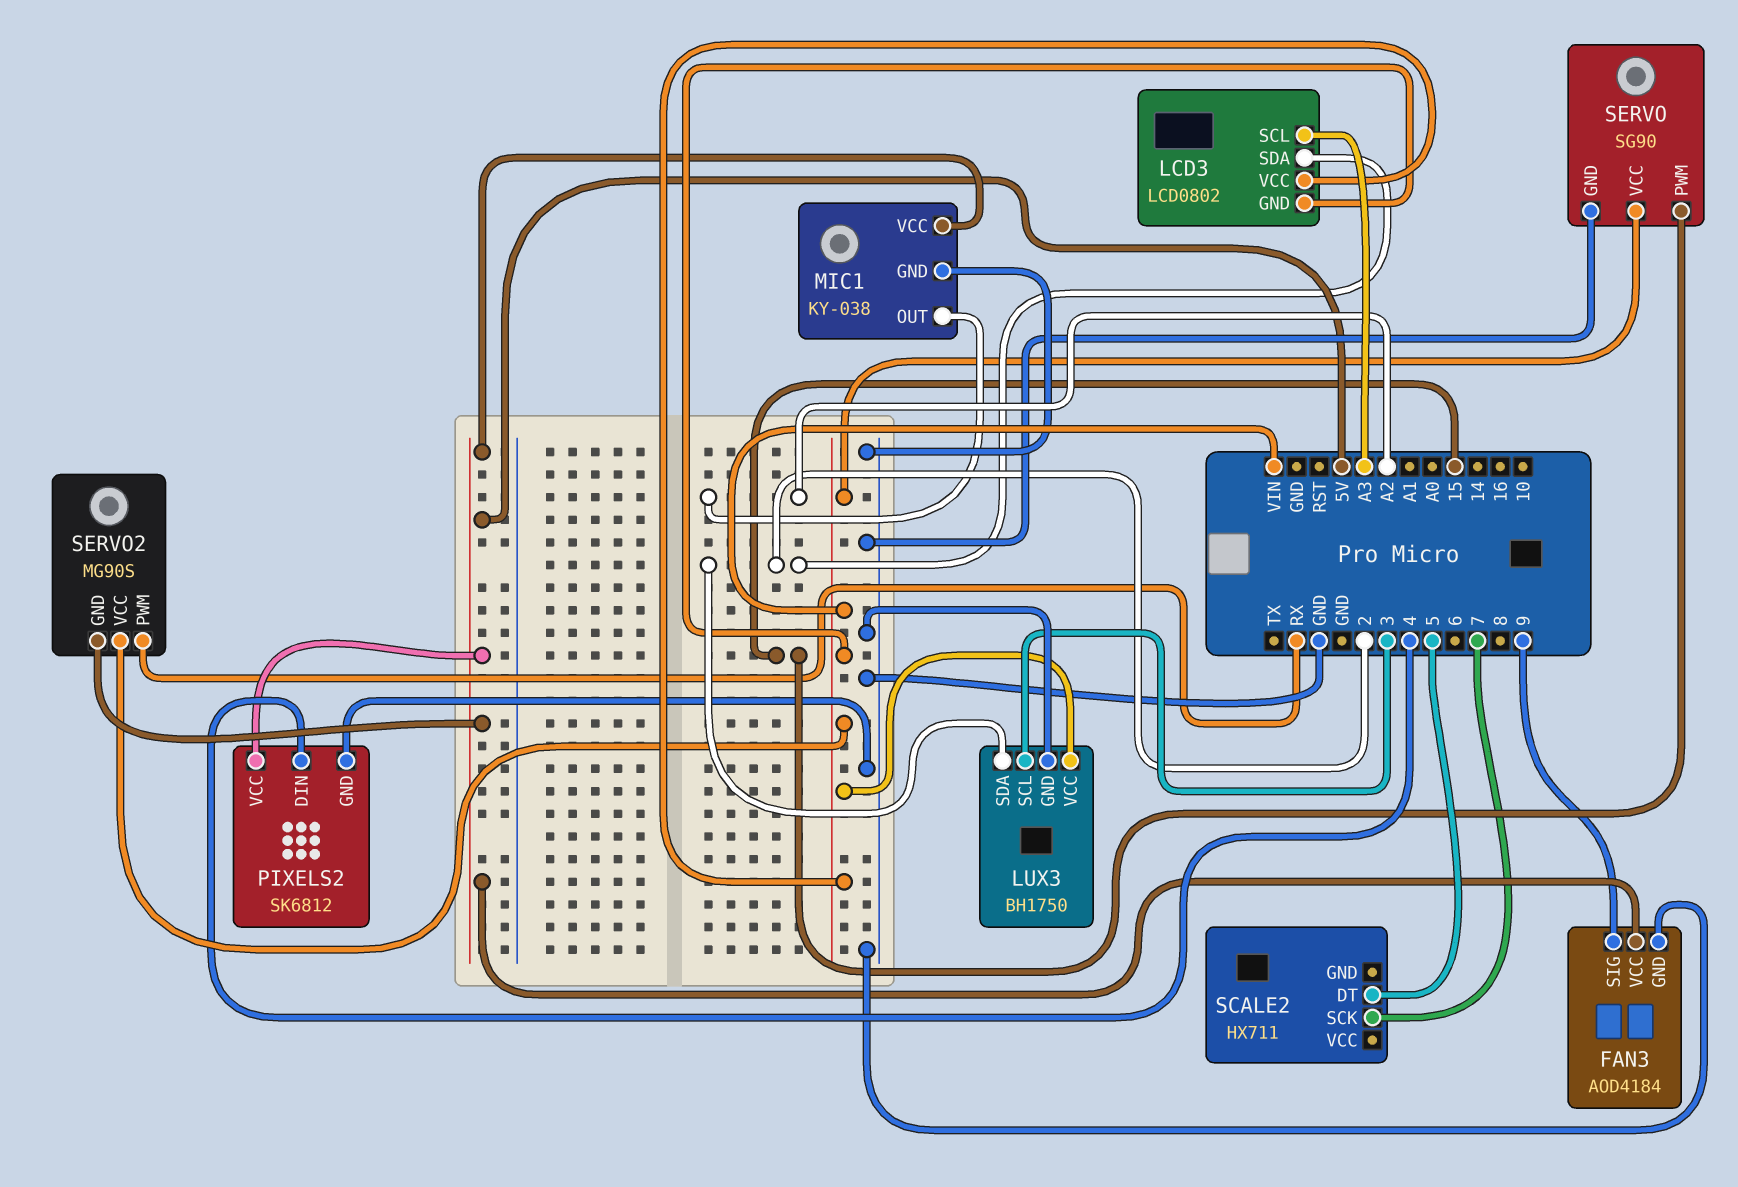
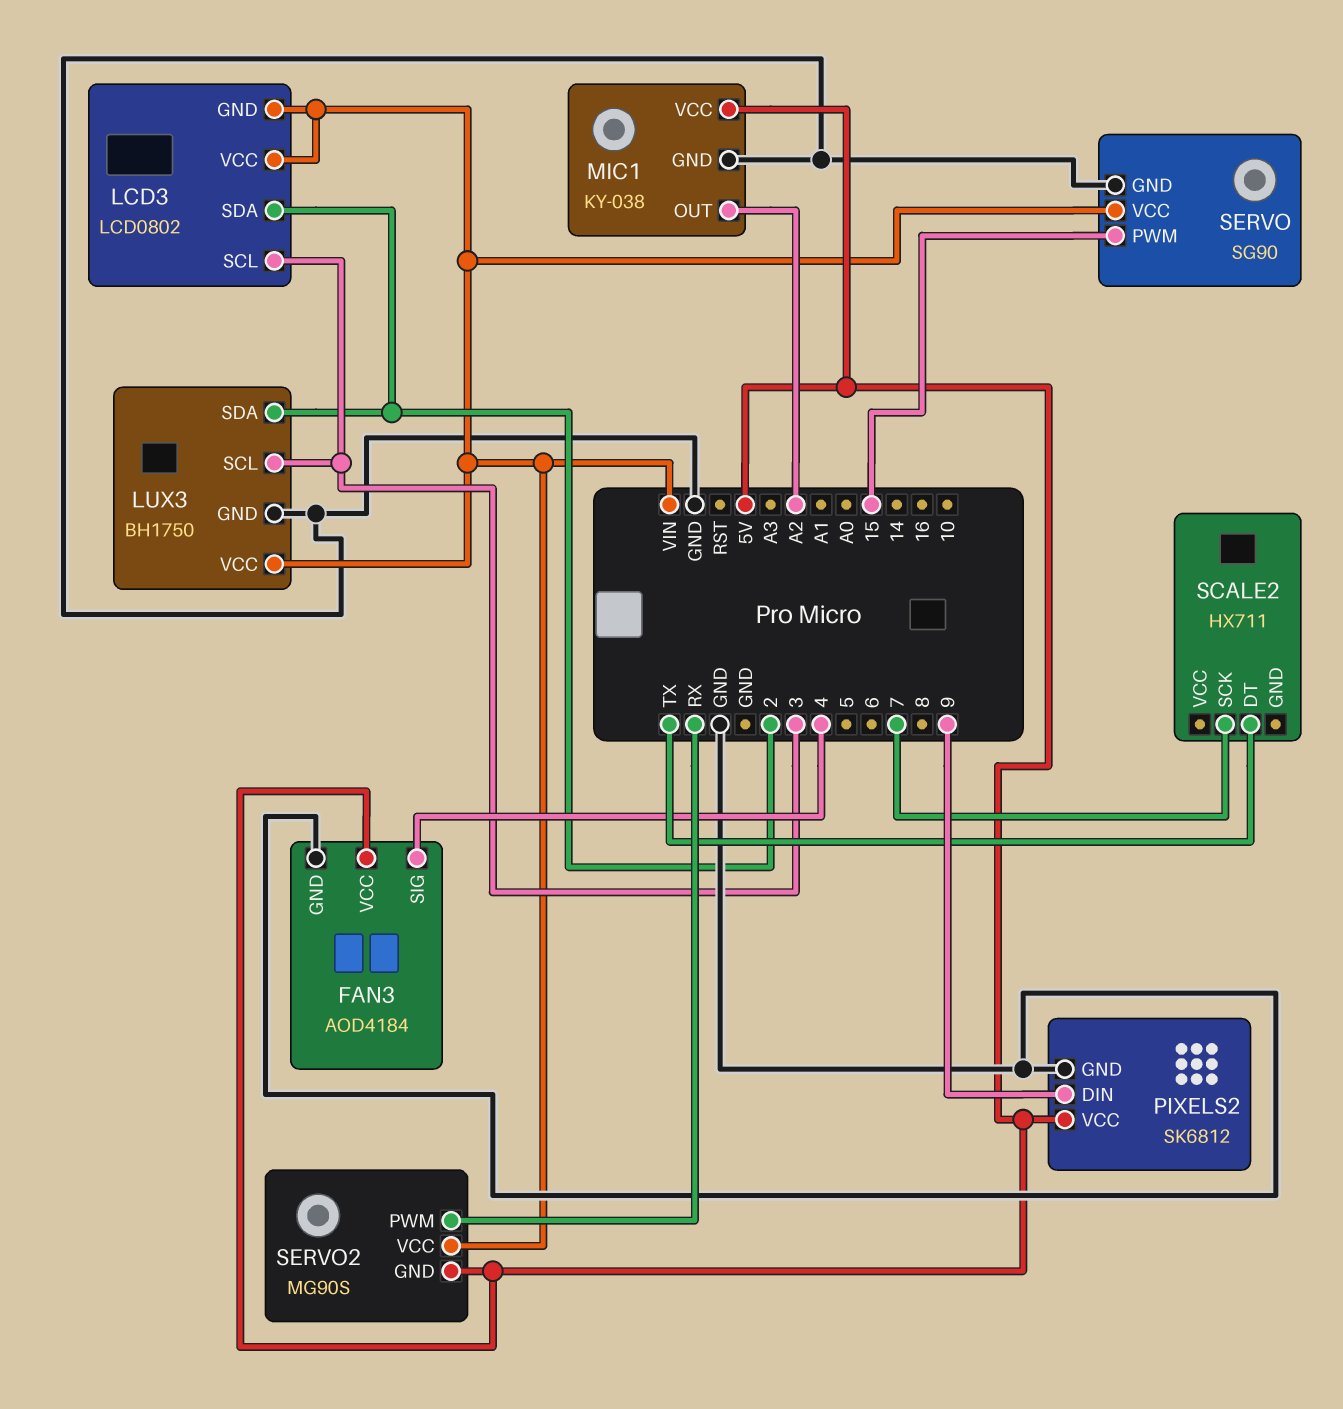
FAN3 pin SIG: 9 -> 4
LCD3 pin SCL: A3 -> 3
PIXELS2 pin DIN: 4 -> 9
SCALE2 pin DT: 5 -> TX

